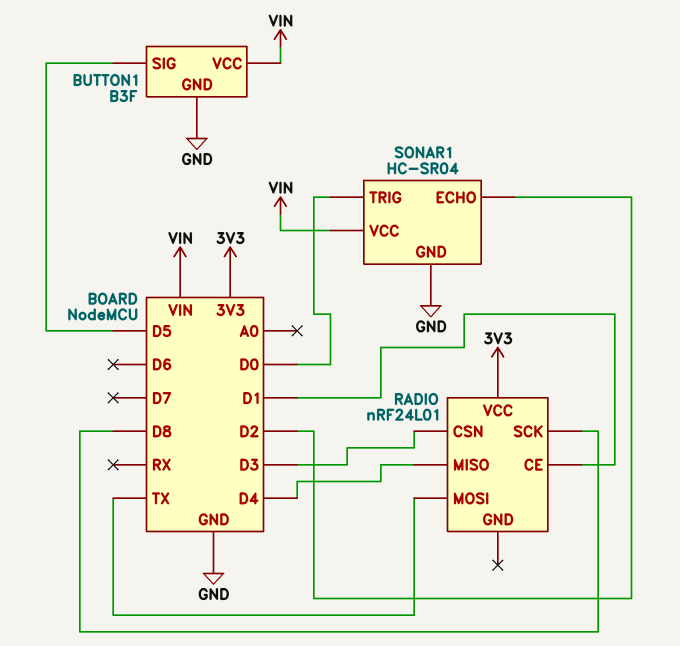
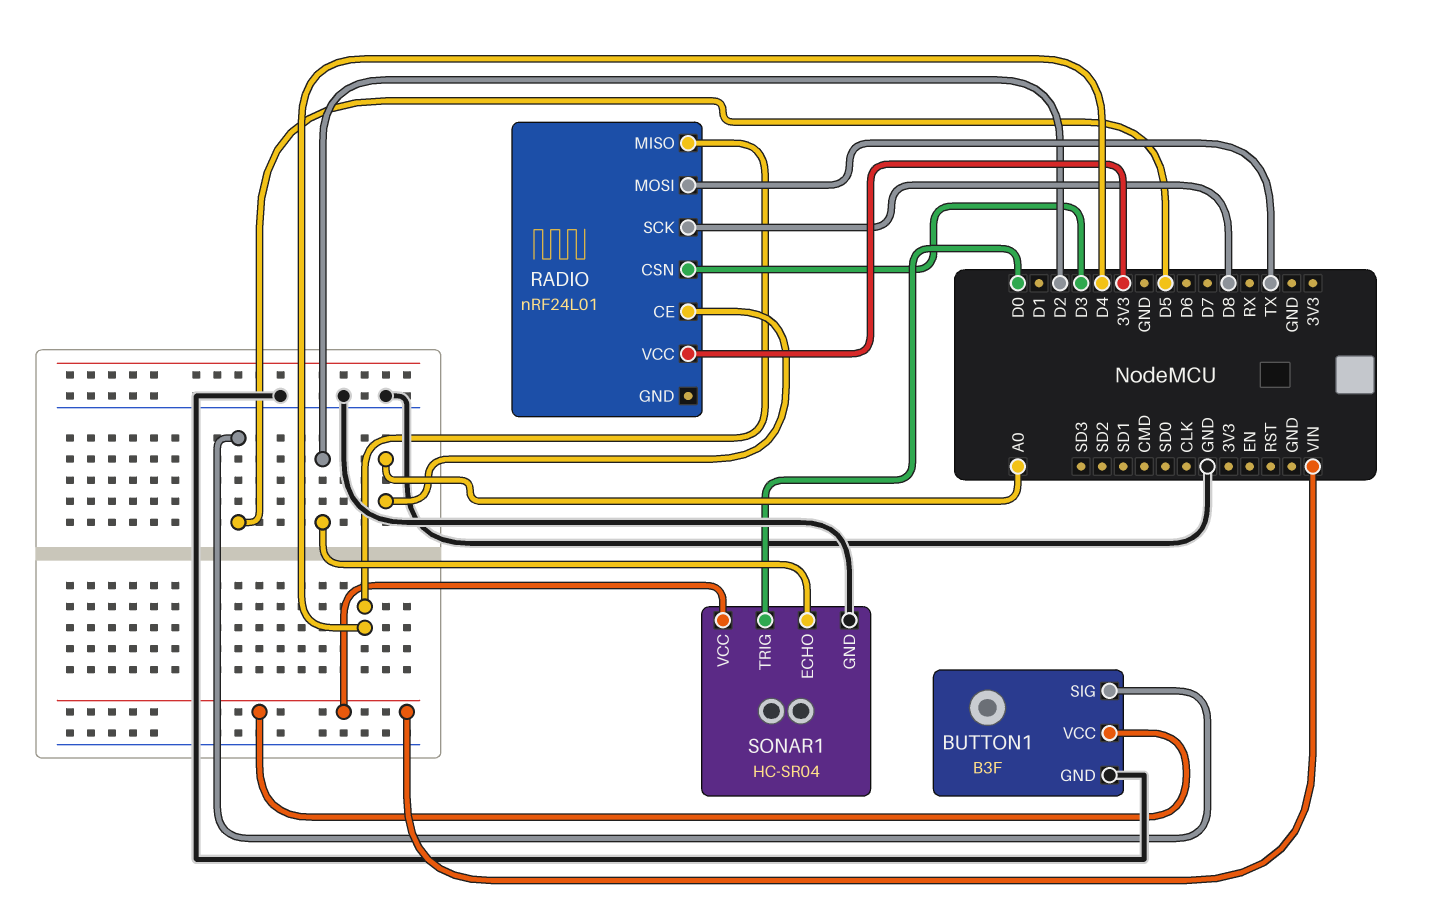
RADIO pin CE: D1 -> A0

